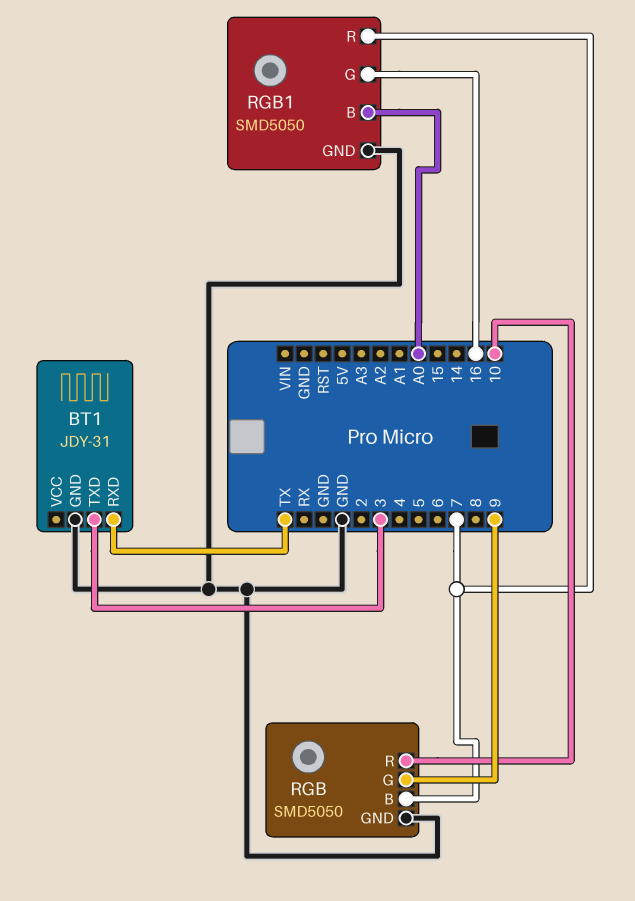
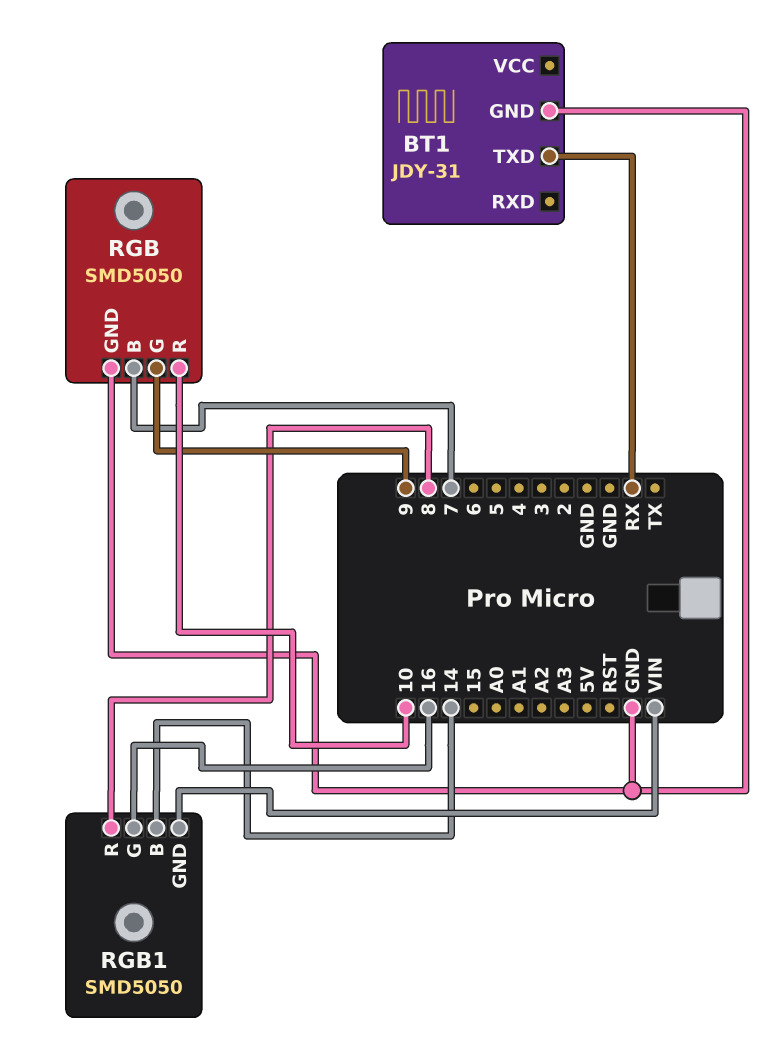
BT1 pin RXD: TX -> none
BT1 pin TXD: 3 -> RX
RGB1 pin B: A0 -> 14
RGB1 pin GND: GND -> VIN
RGB1 pin R: 7 -> 8

